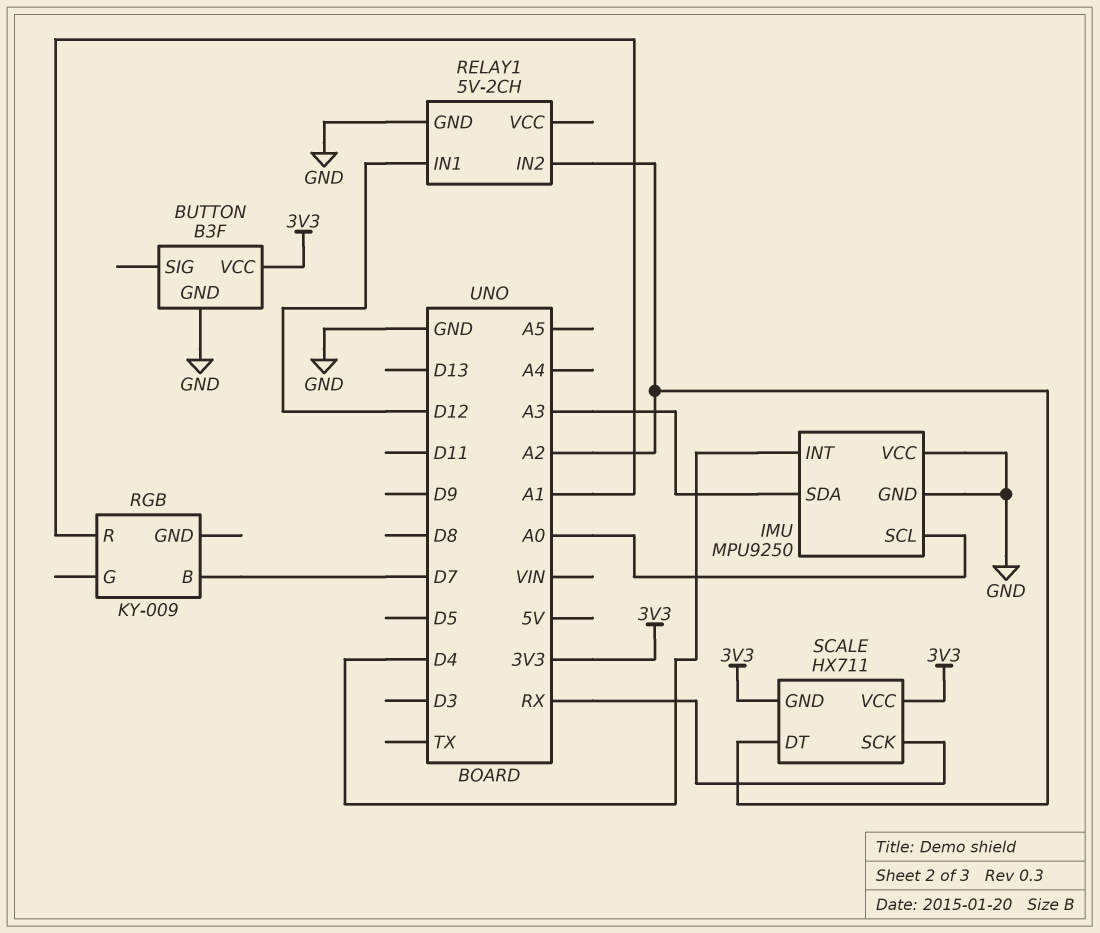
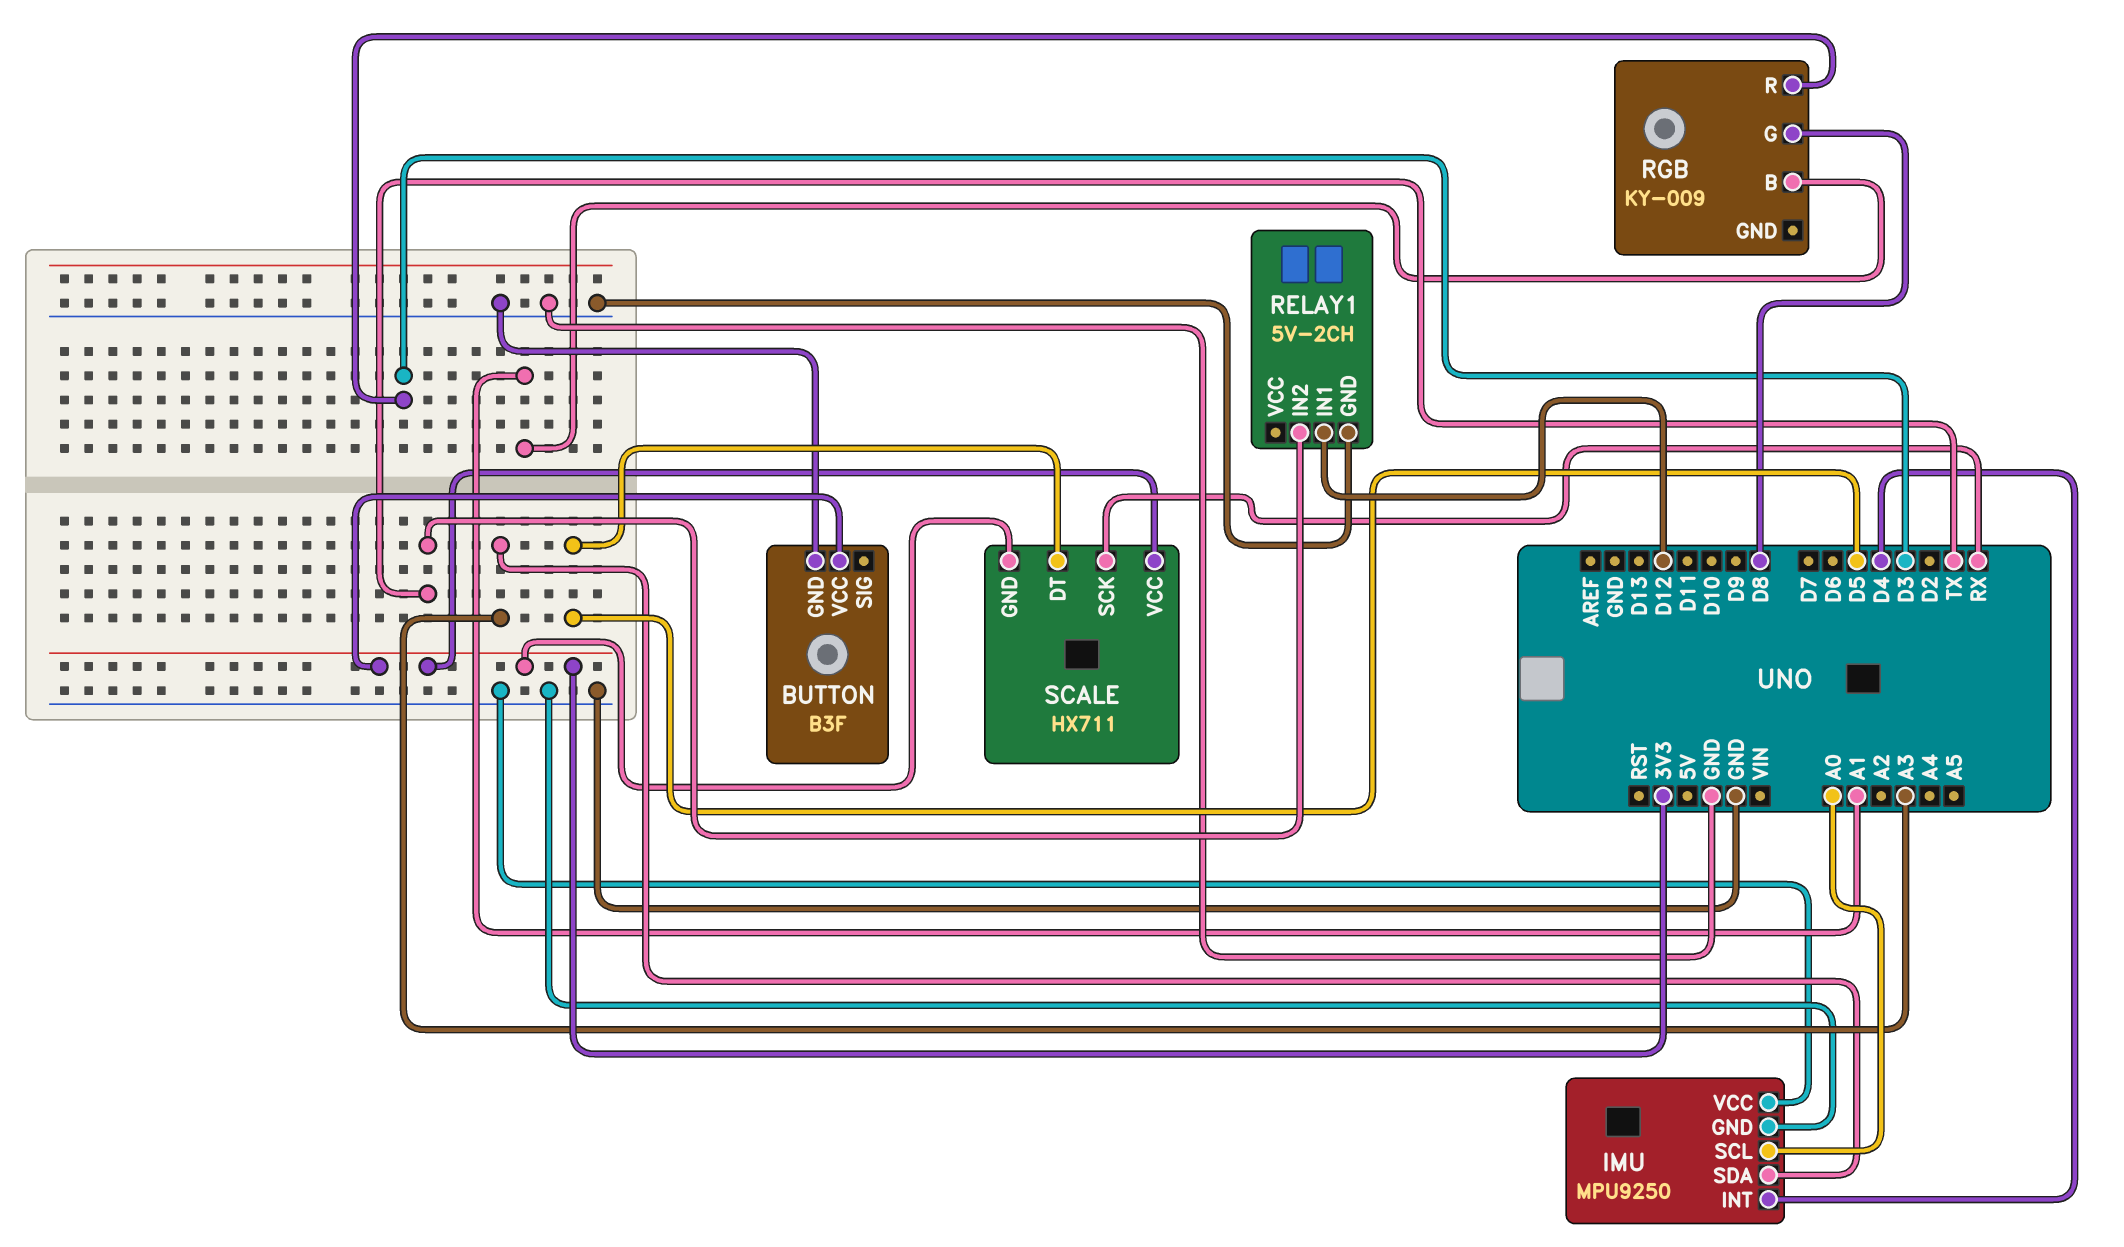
RELAY1 pin IN2: A2 -> TX
RGB pin B: D7 -> A1
RGB pin G: none -> D8
RGB pin R: A1 -> D3
SCALE pin DT: A2 -> D5

